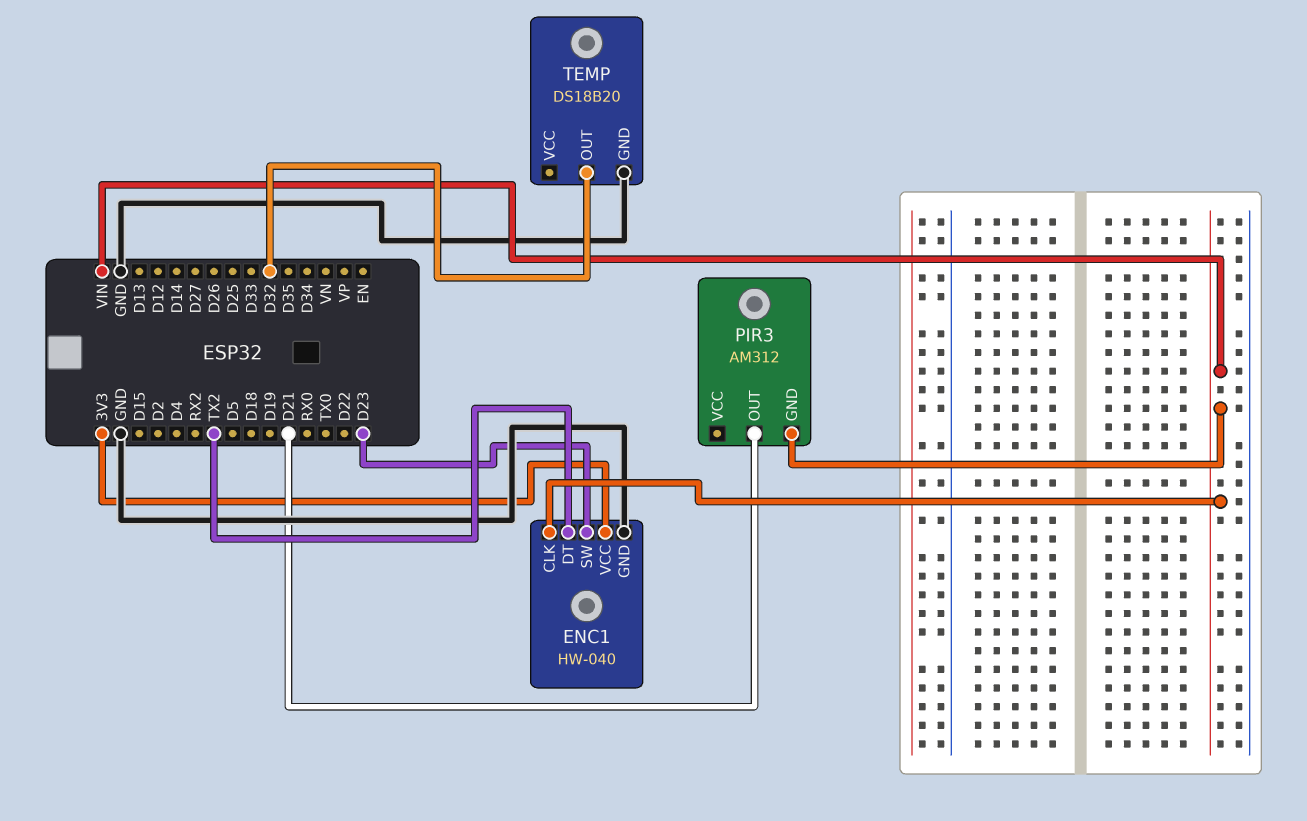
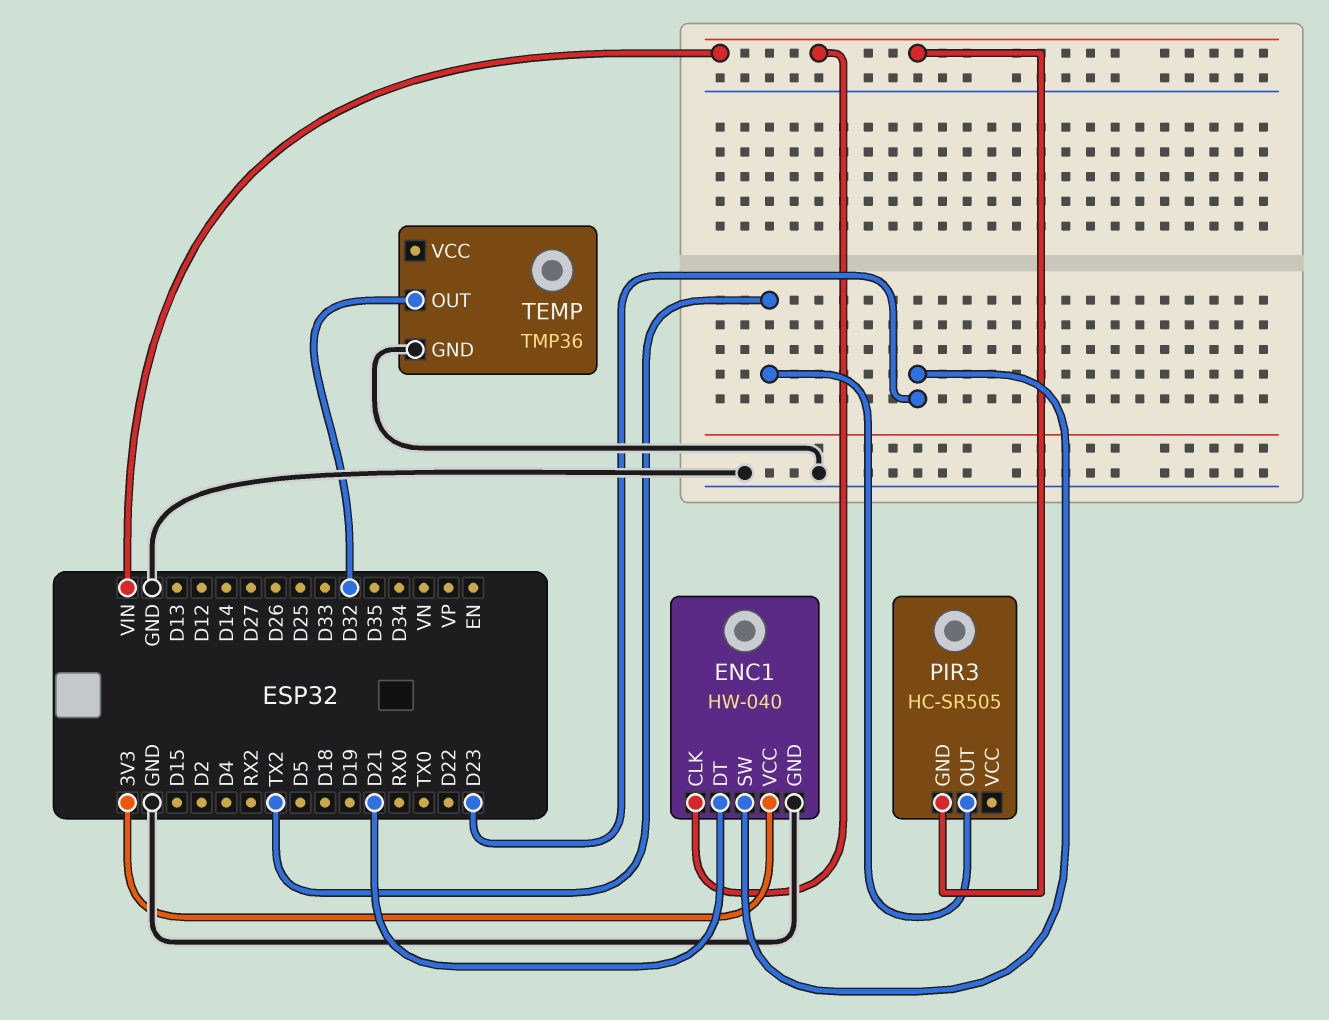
ENC1 pin DT: TX2 -> D21
PIR3: AM312 -> HC-SR505
PIR3 pin OUT: D21 -> TX2
TEMP: DS18B20 -> TMP36

